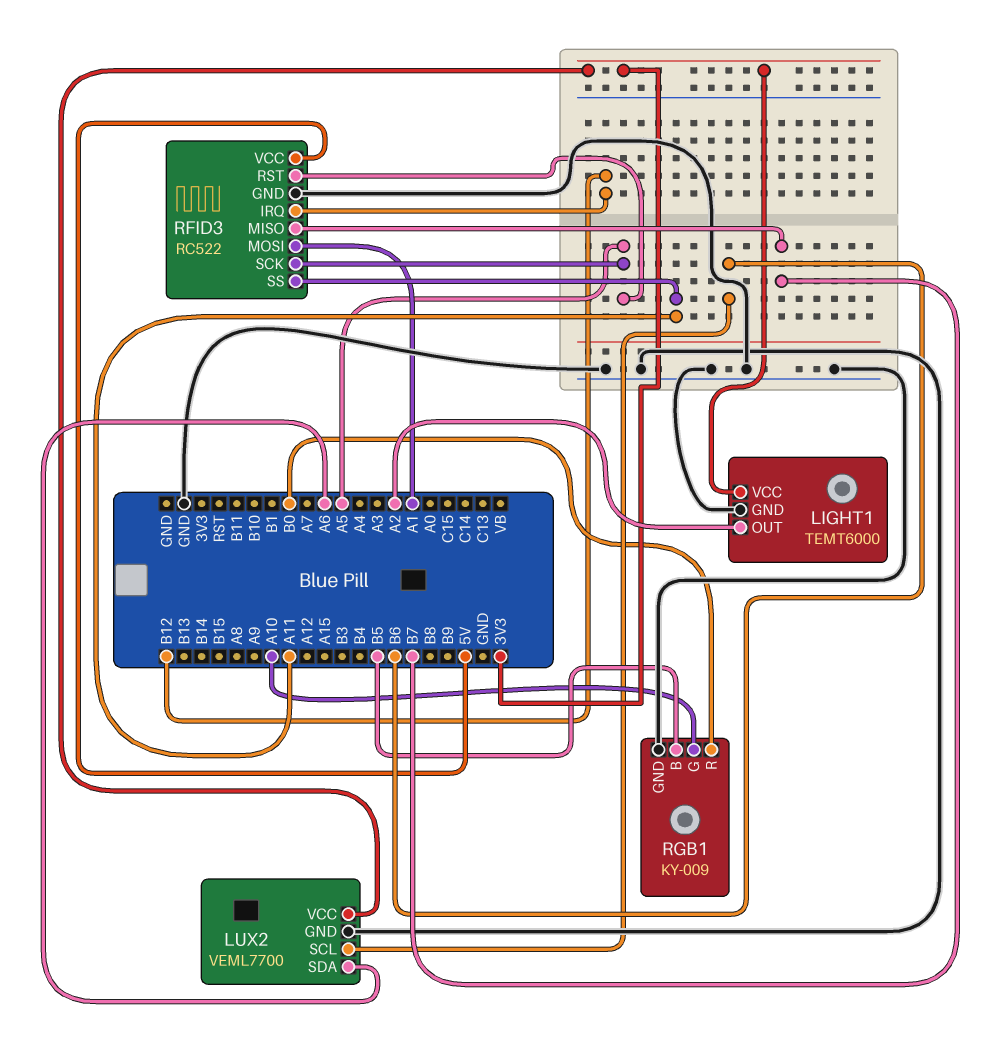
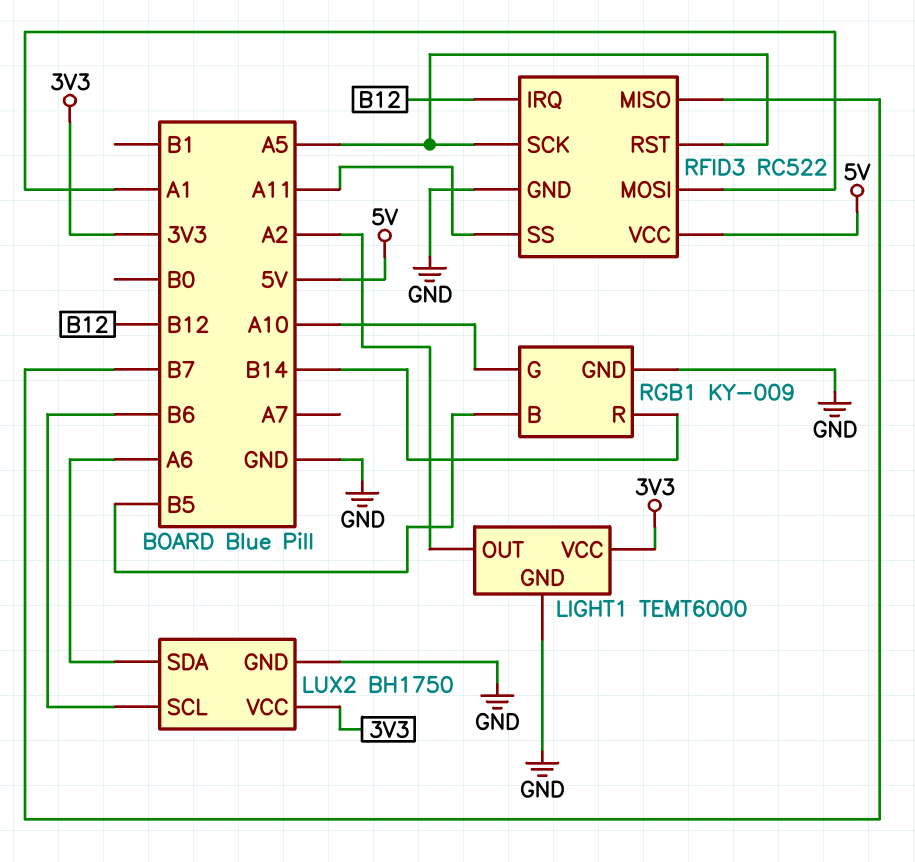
LUX2: VEML7700 -> BH1750
RGB1 pin R: B0 -> B14

